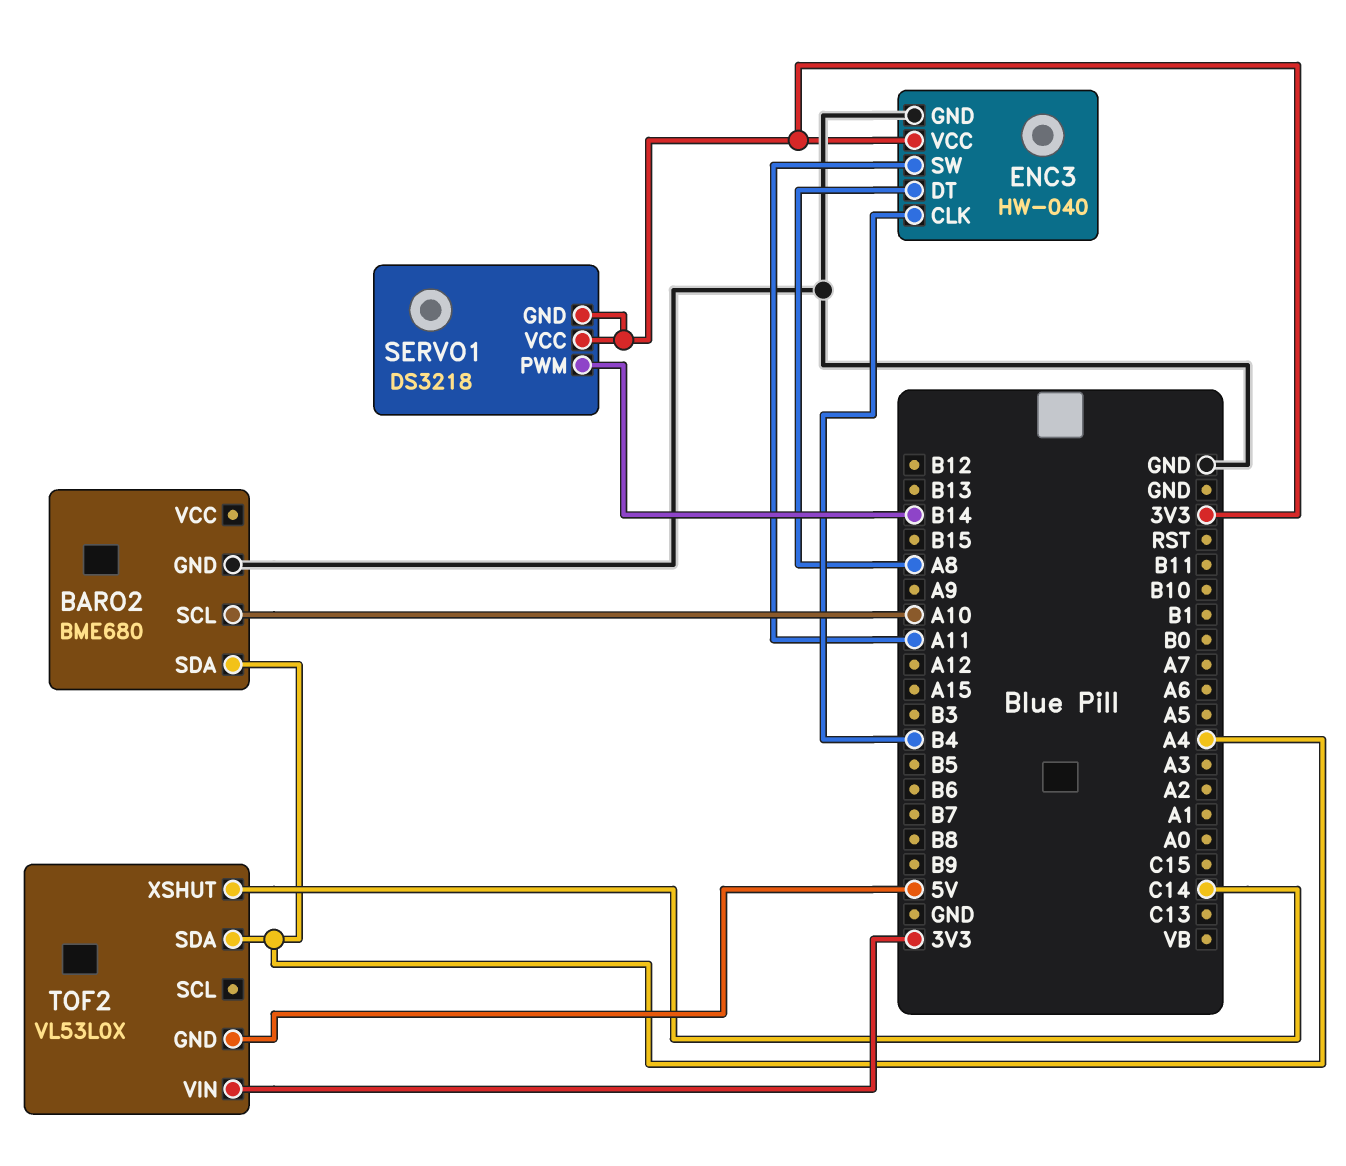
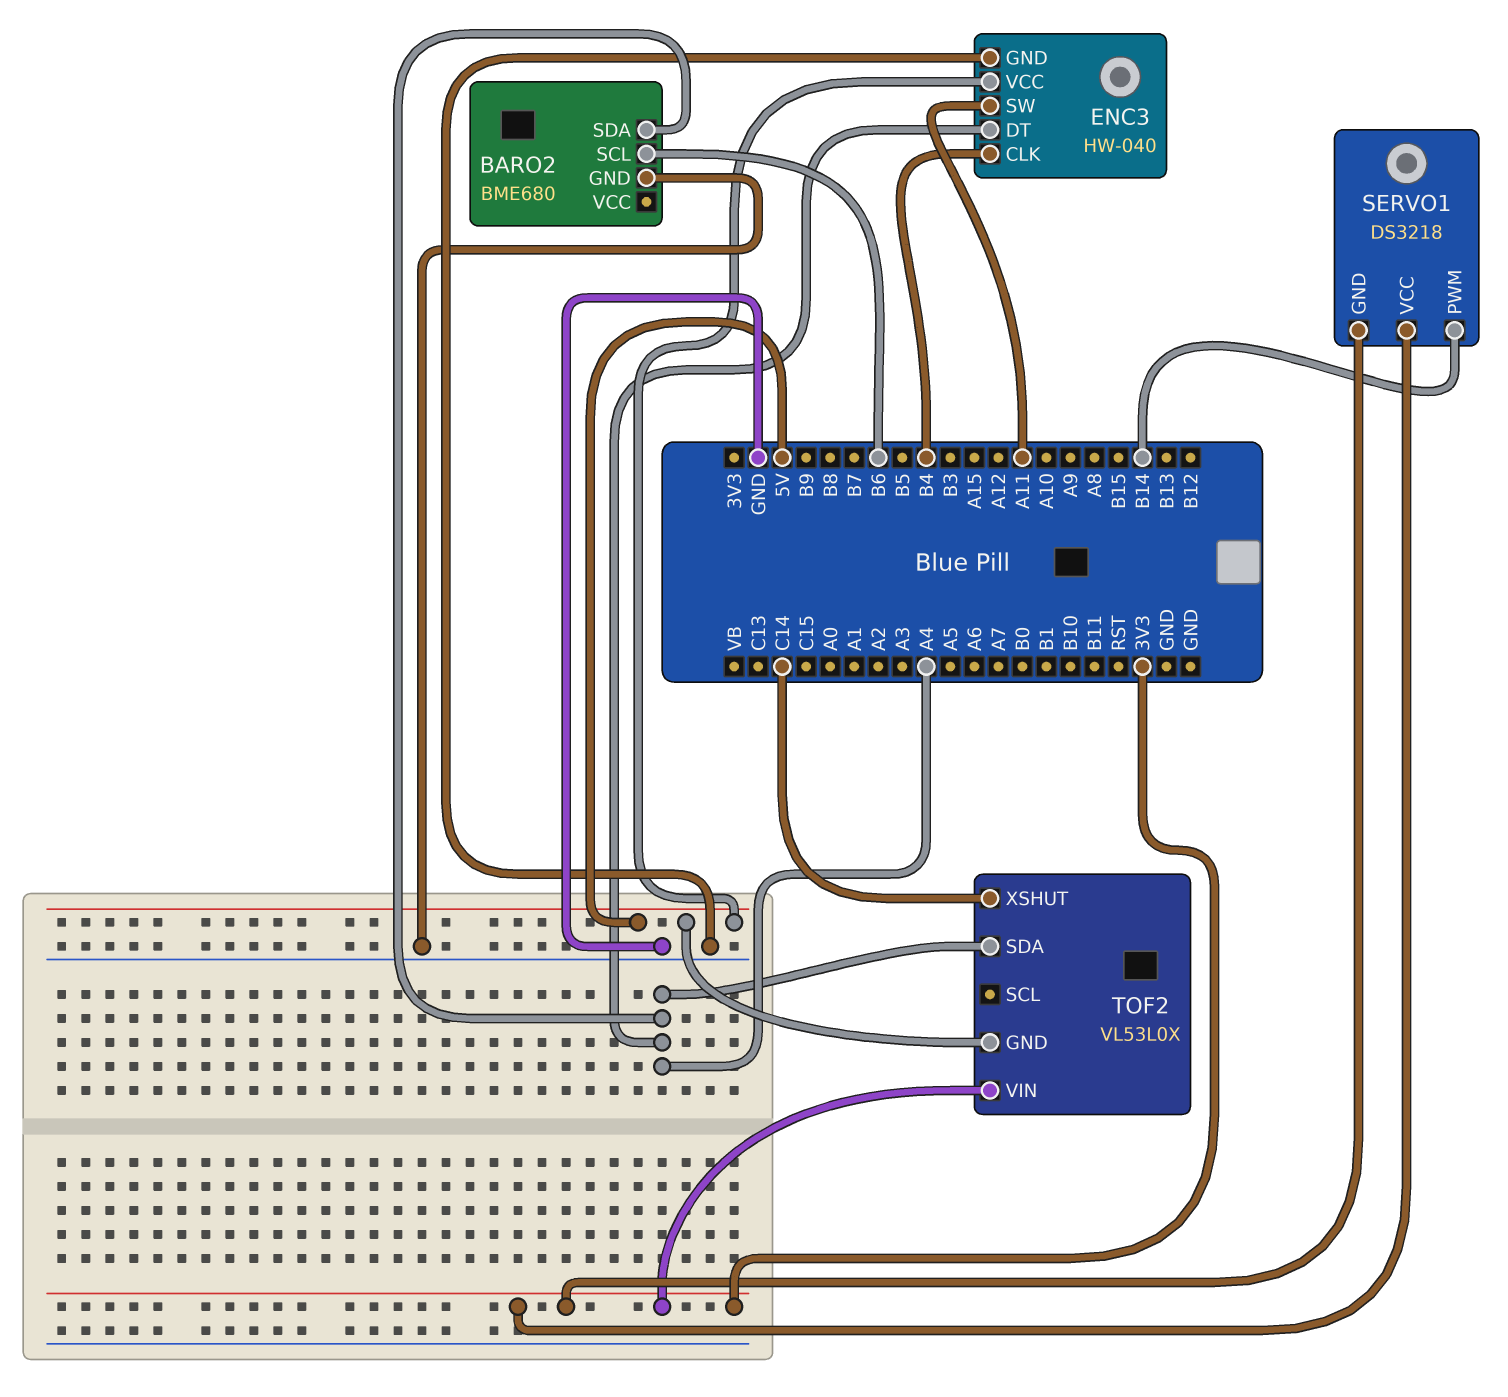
BARO2 pin SCL: A10 -> B6
ENC3 pin DT: A8 -> A4
ENC3 pin VCC: 3V3 -> 5V

